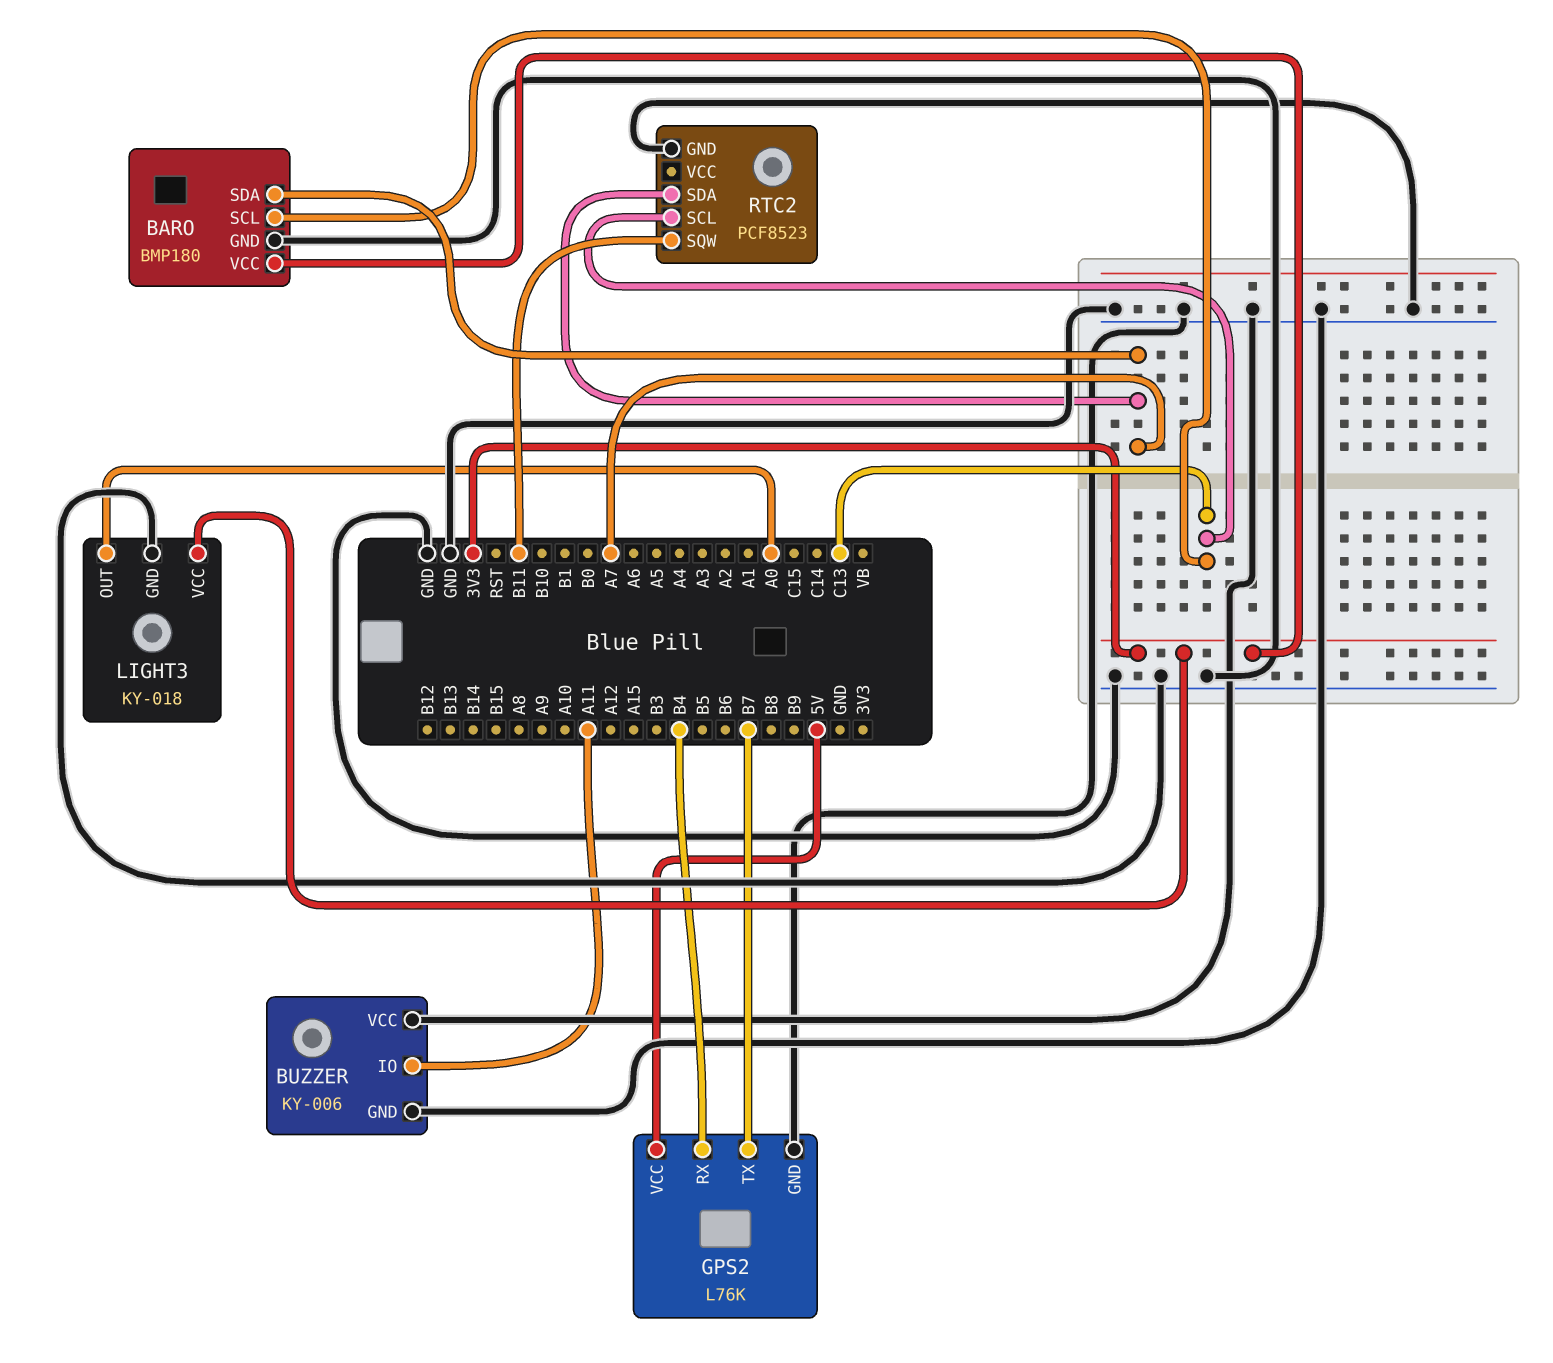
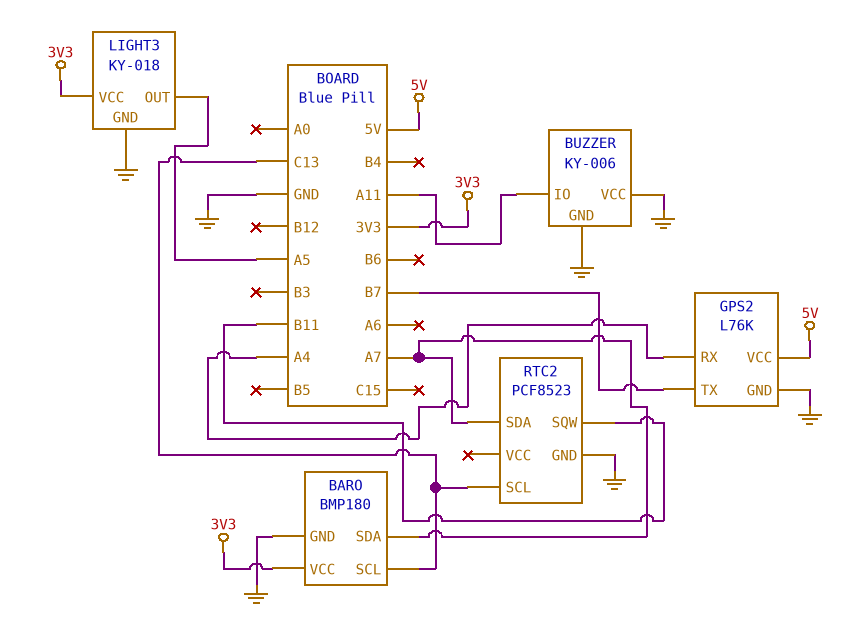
GPS2 pin RX: B4 -> A4
LIGHT3 pin OUT: A0 -> A5

